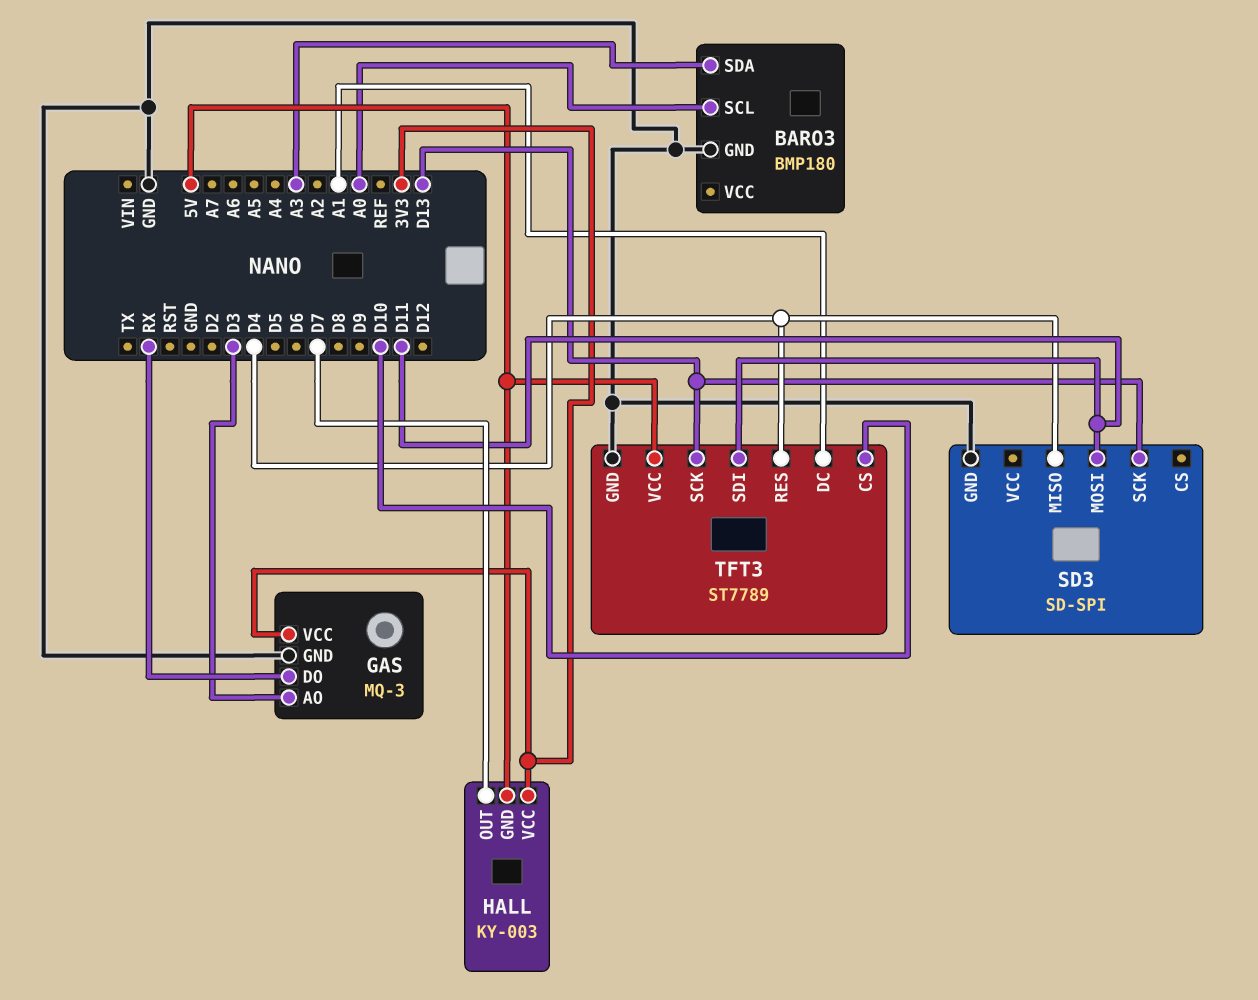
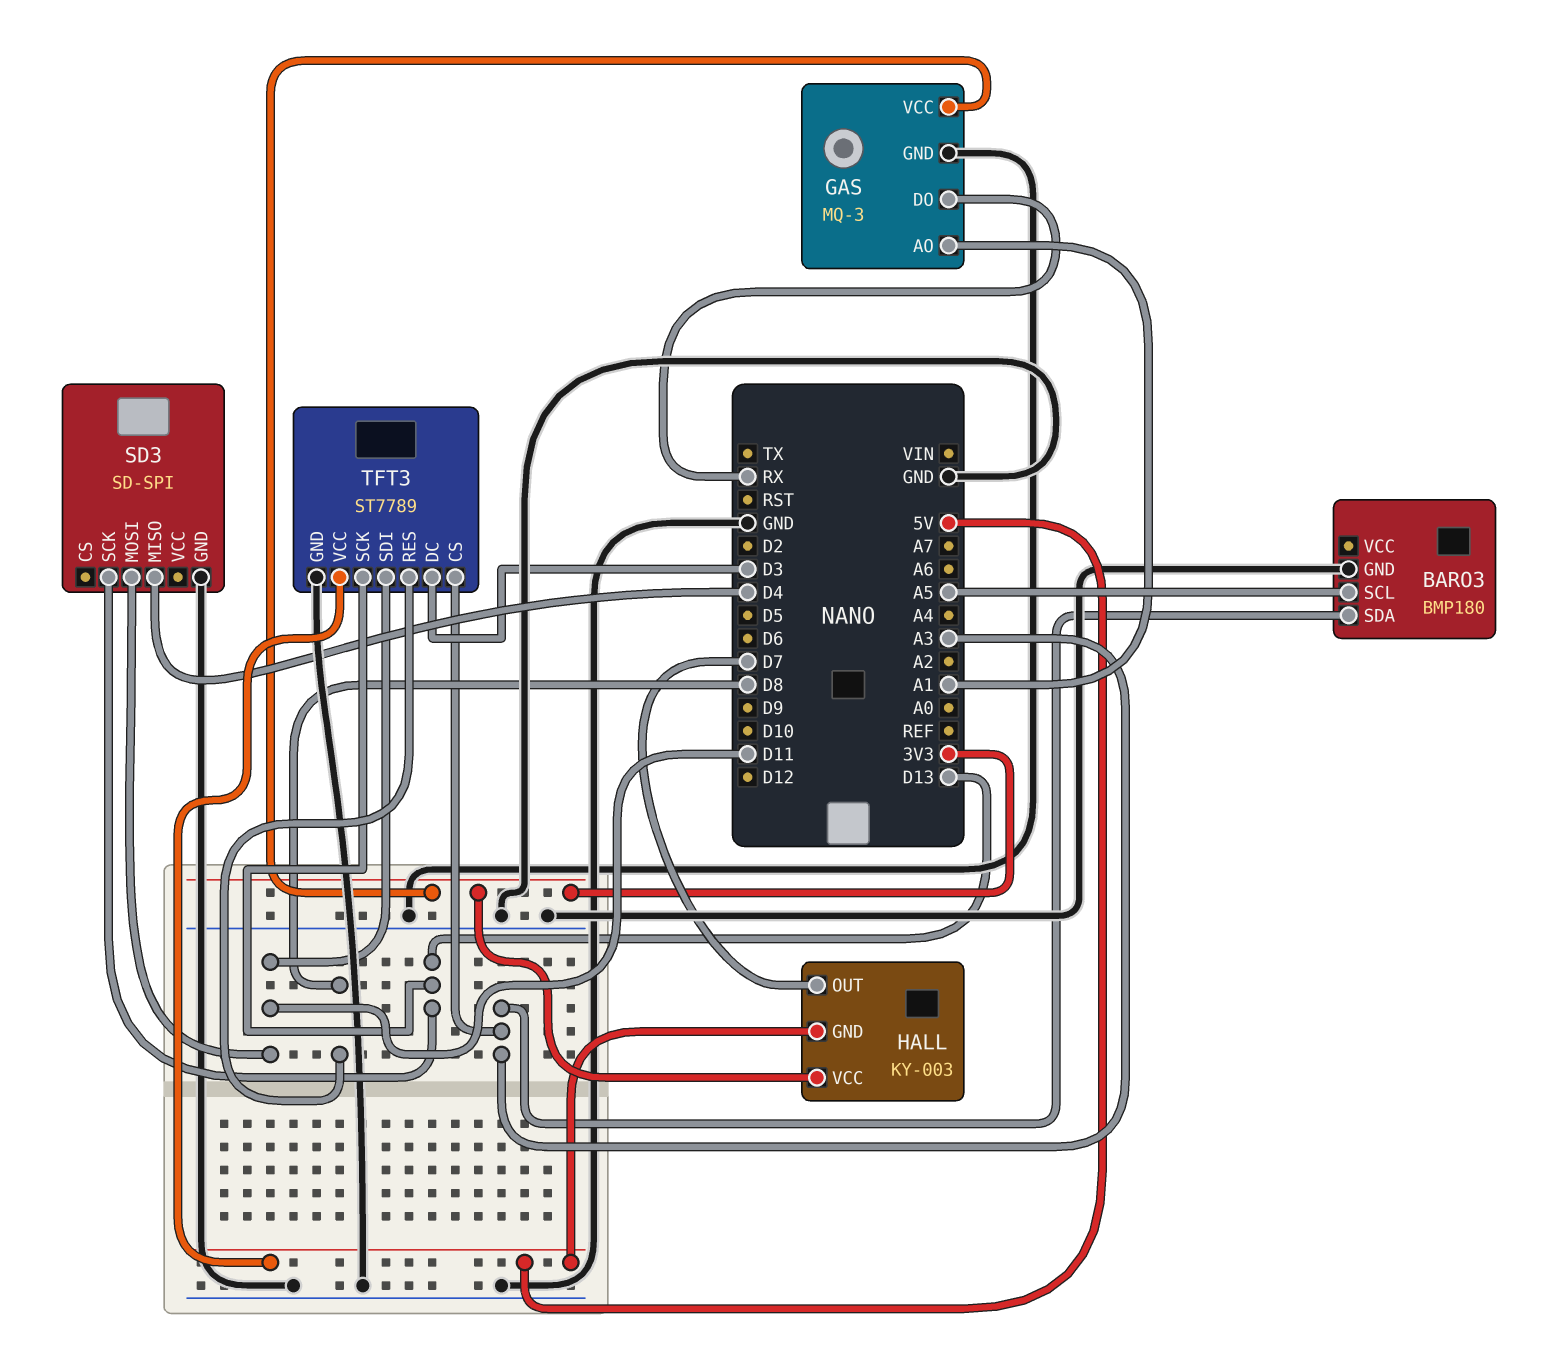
BARO3 pin SCL: A0 -> A5
GAS pin AO: D3 -> A1
TFT3 pin CS: D10 -> A3
TFT3 pin DC: A1 -> D3
TFT3 pin RES: D4 -> D8

